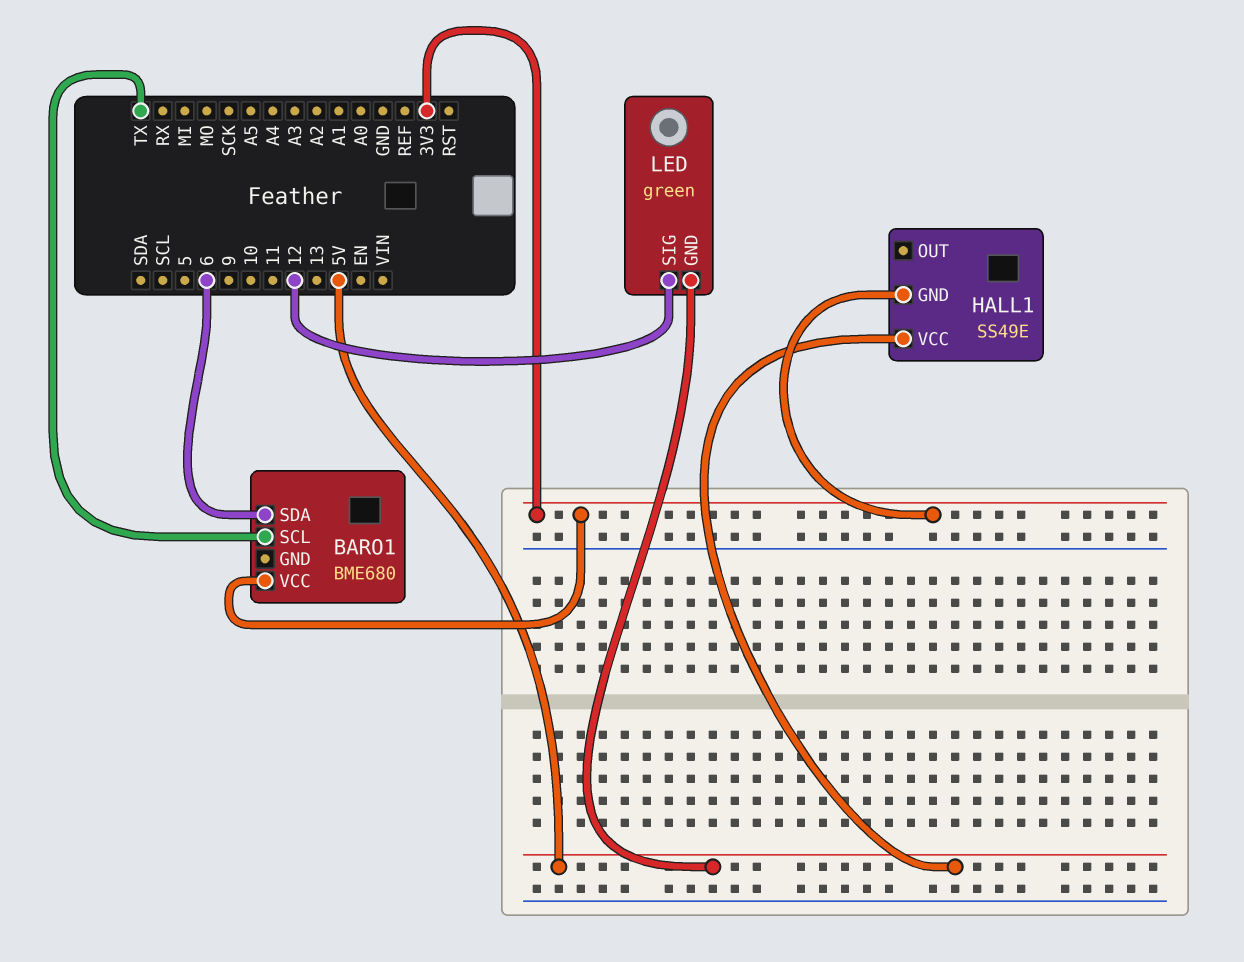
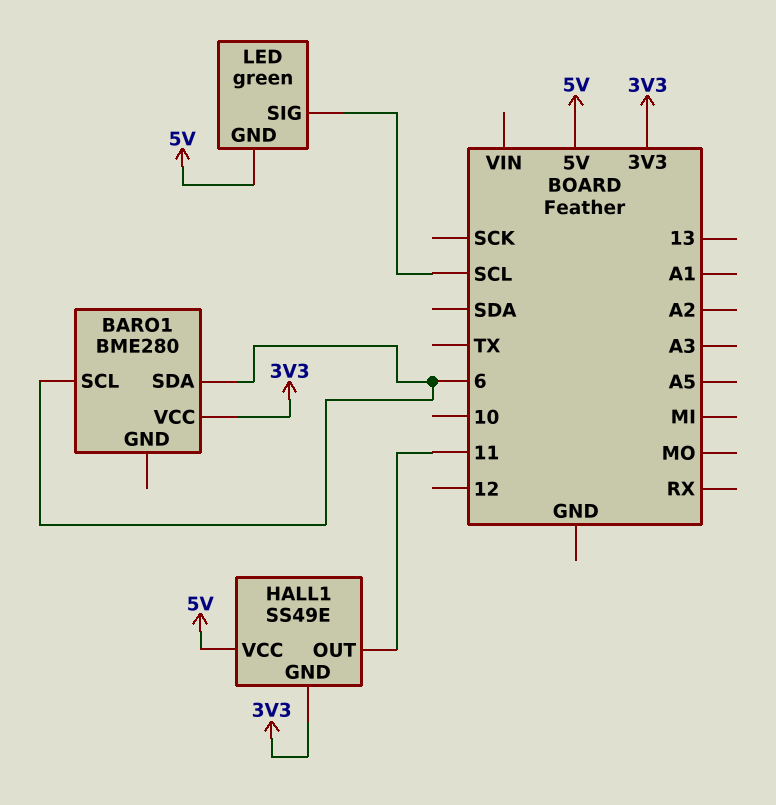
BARO1: BME680 -> BME280
BARO1 pin SCL: TX -> 6
HALL1 pin OUT: none -> 11
LED pin SIG: 12 -> SCL

